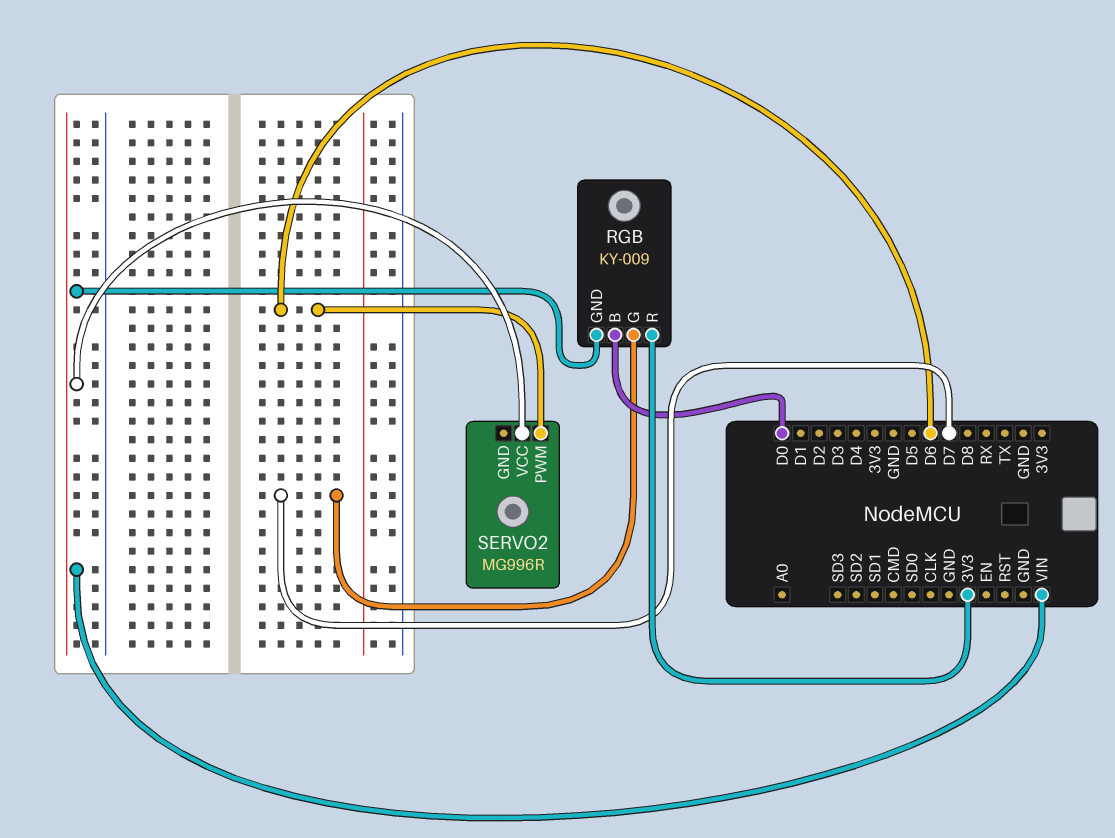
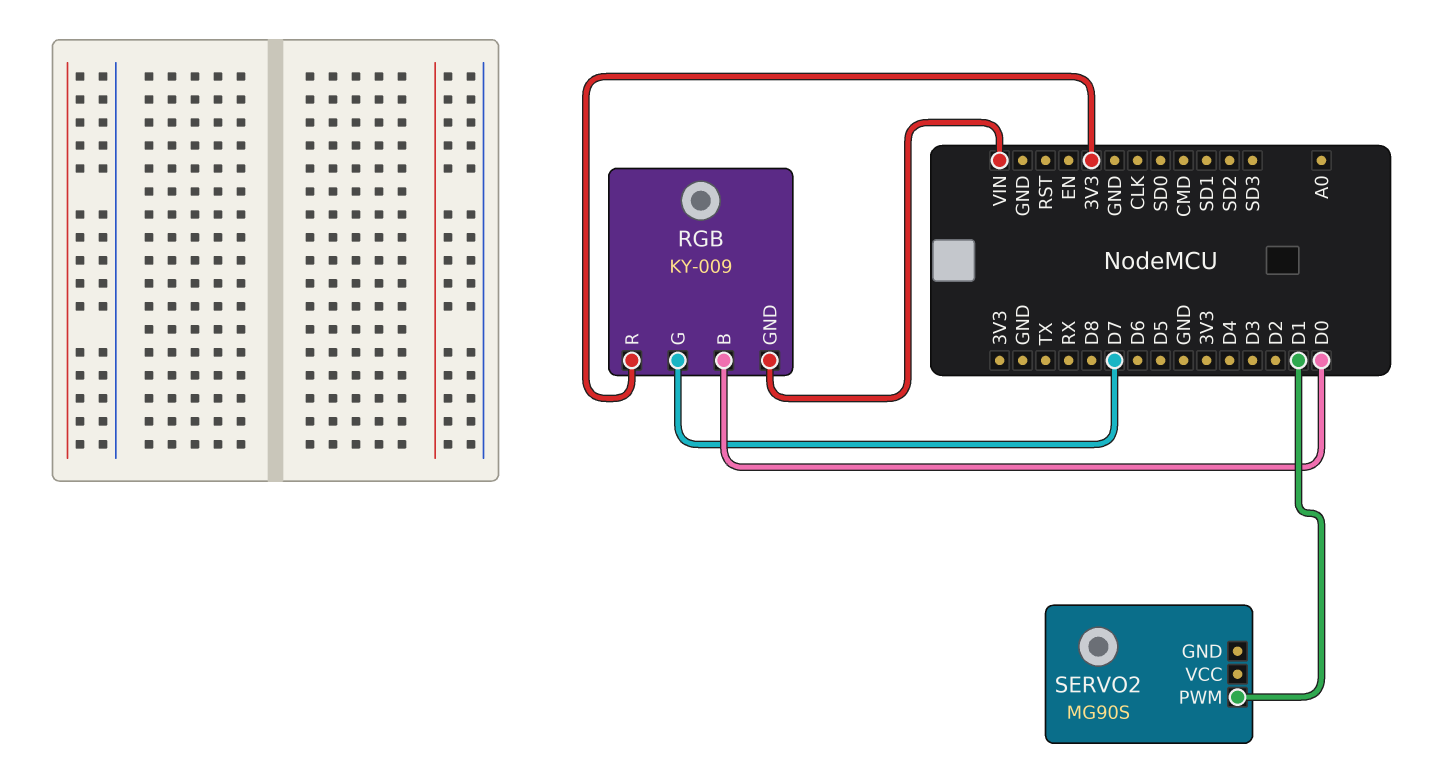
SERVO2: MG996R -> MG90S
SERVO2 pin PWM: D6 -> D1
SERVO2 pin VCC: VIN -> none

